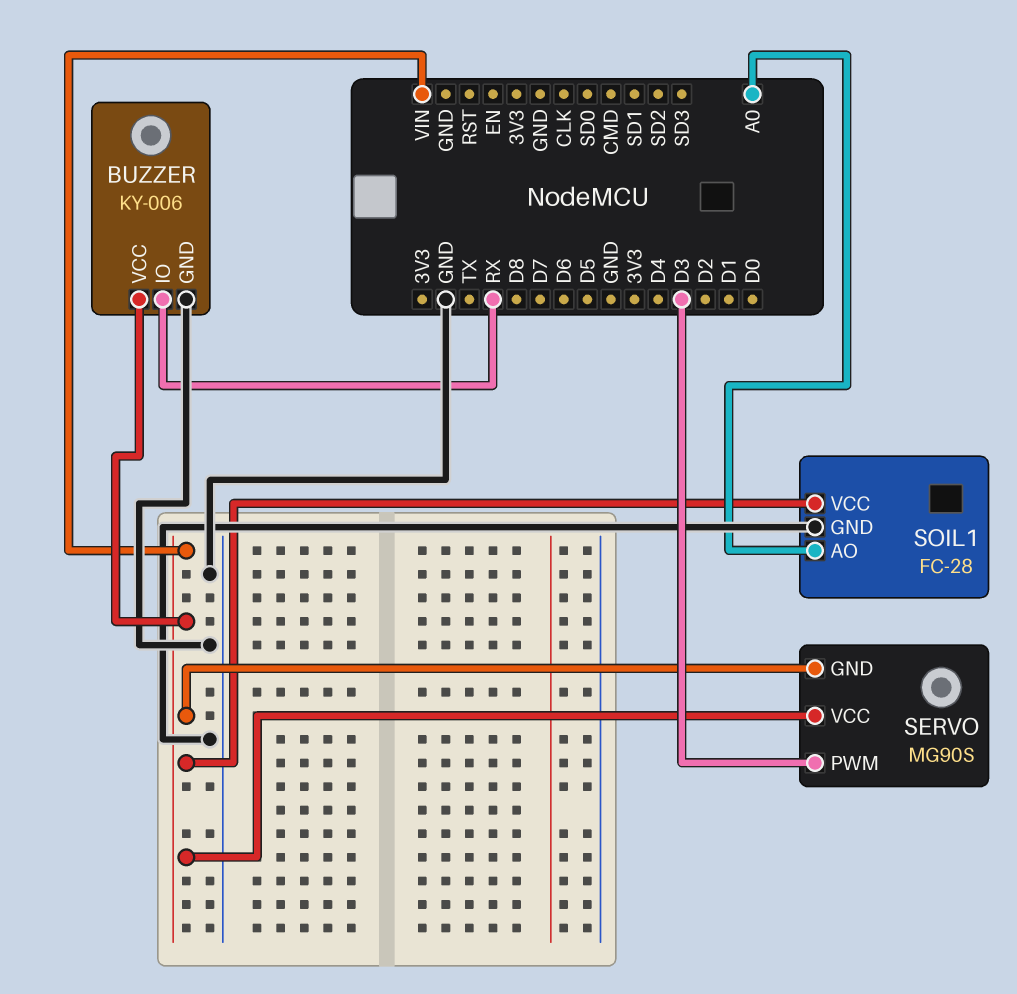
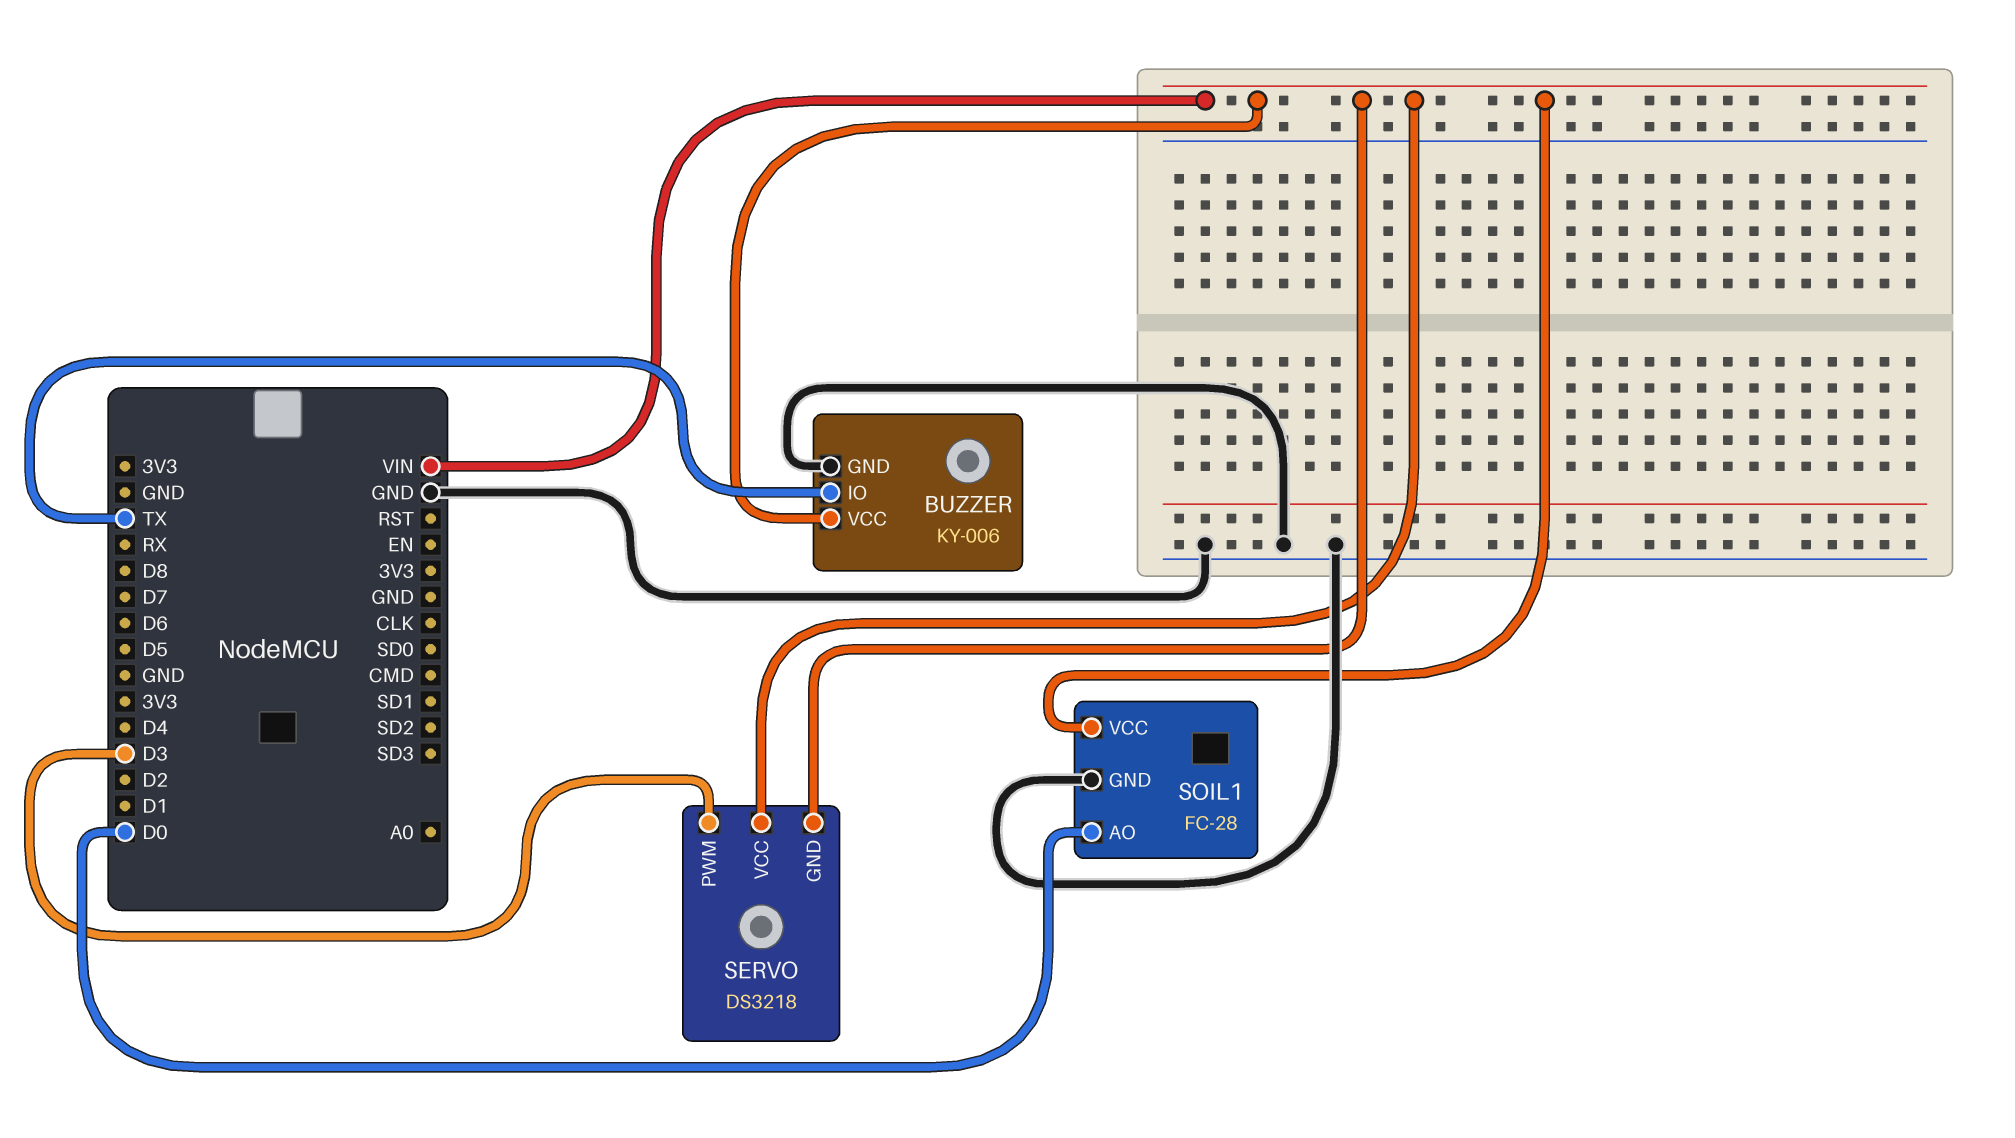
BUZZER pin IO: RX -> TX
SERVO: MG90S -> DS3218
SOIL1 pin AO: A0 -> D0

